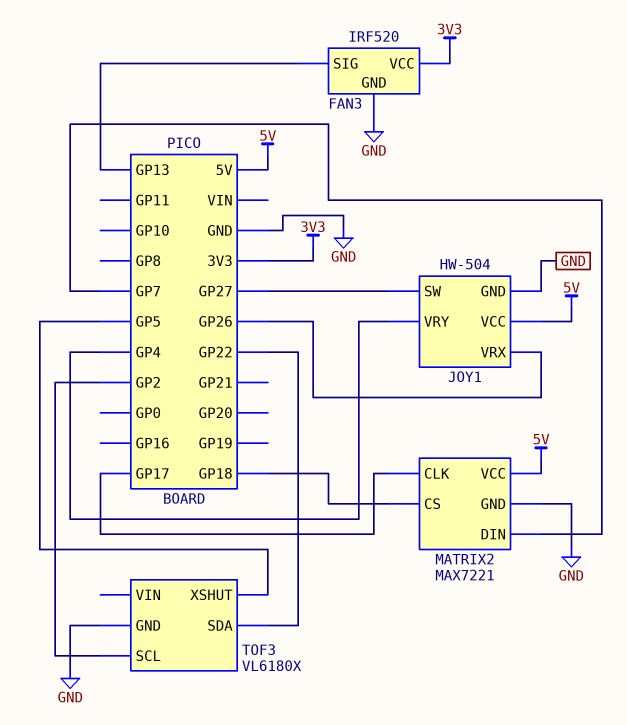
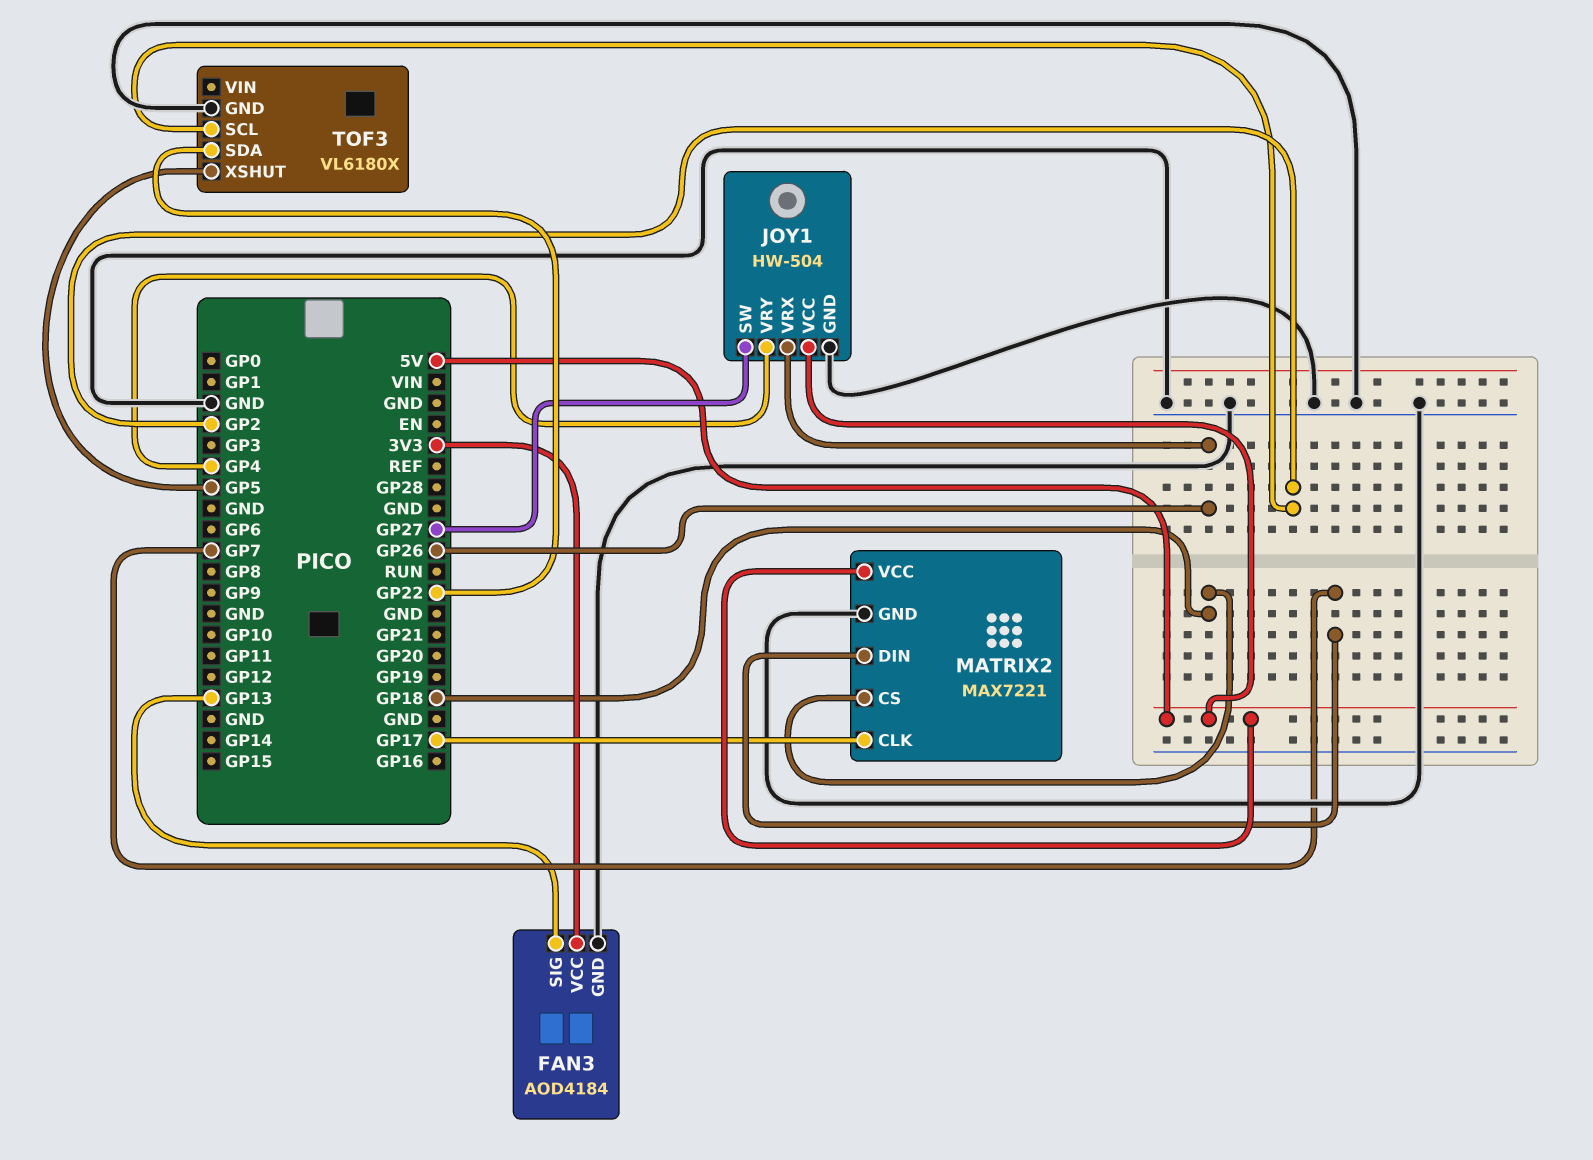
FAN3: IRF520 -> AOD4184

